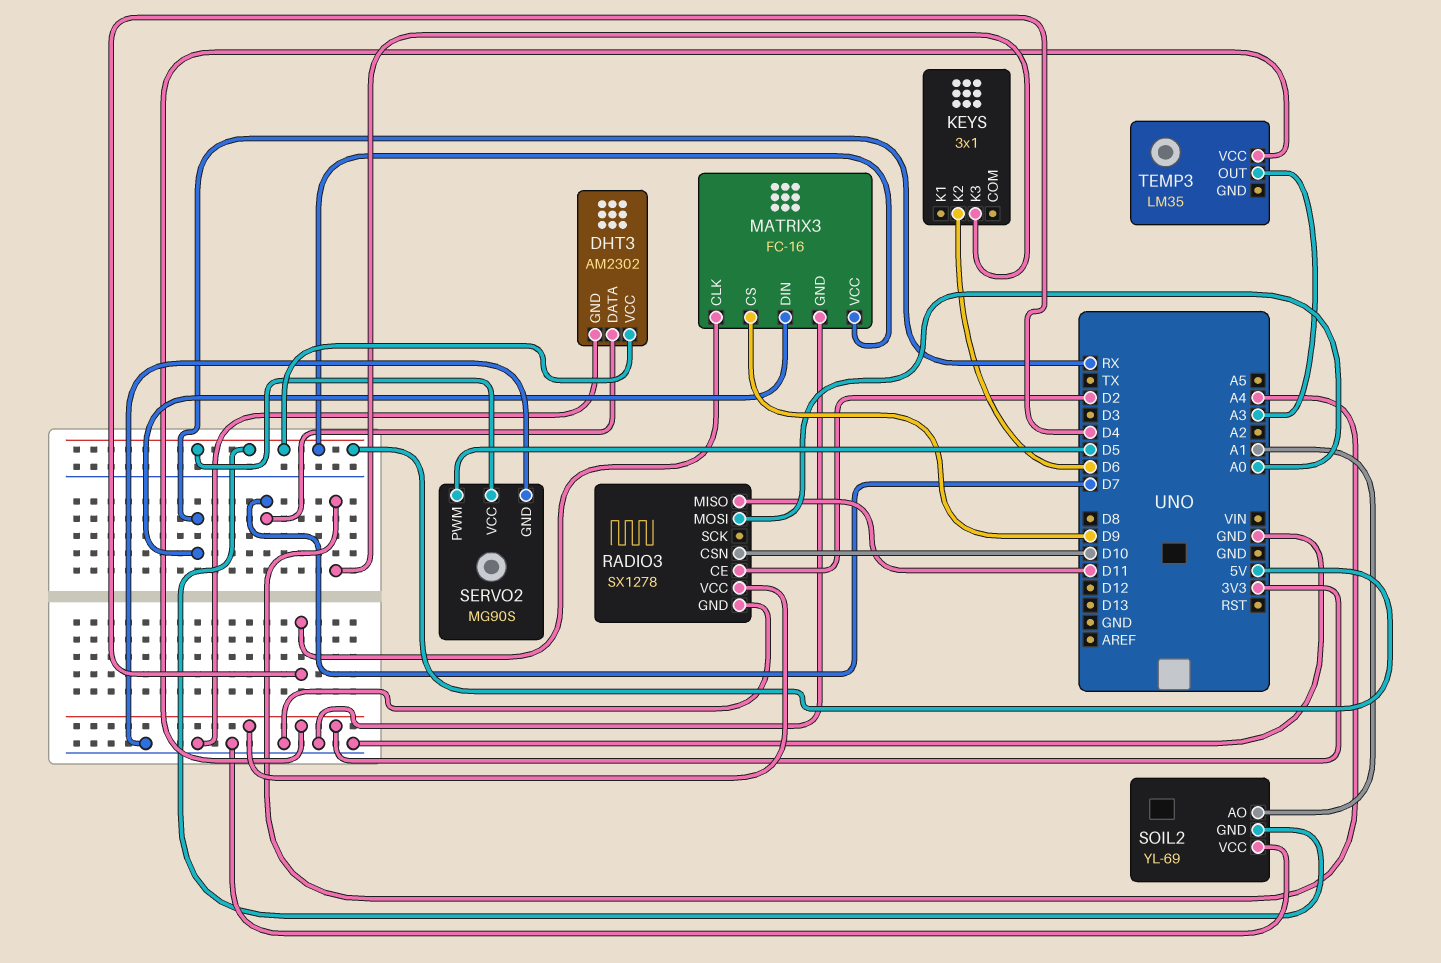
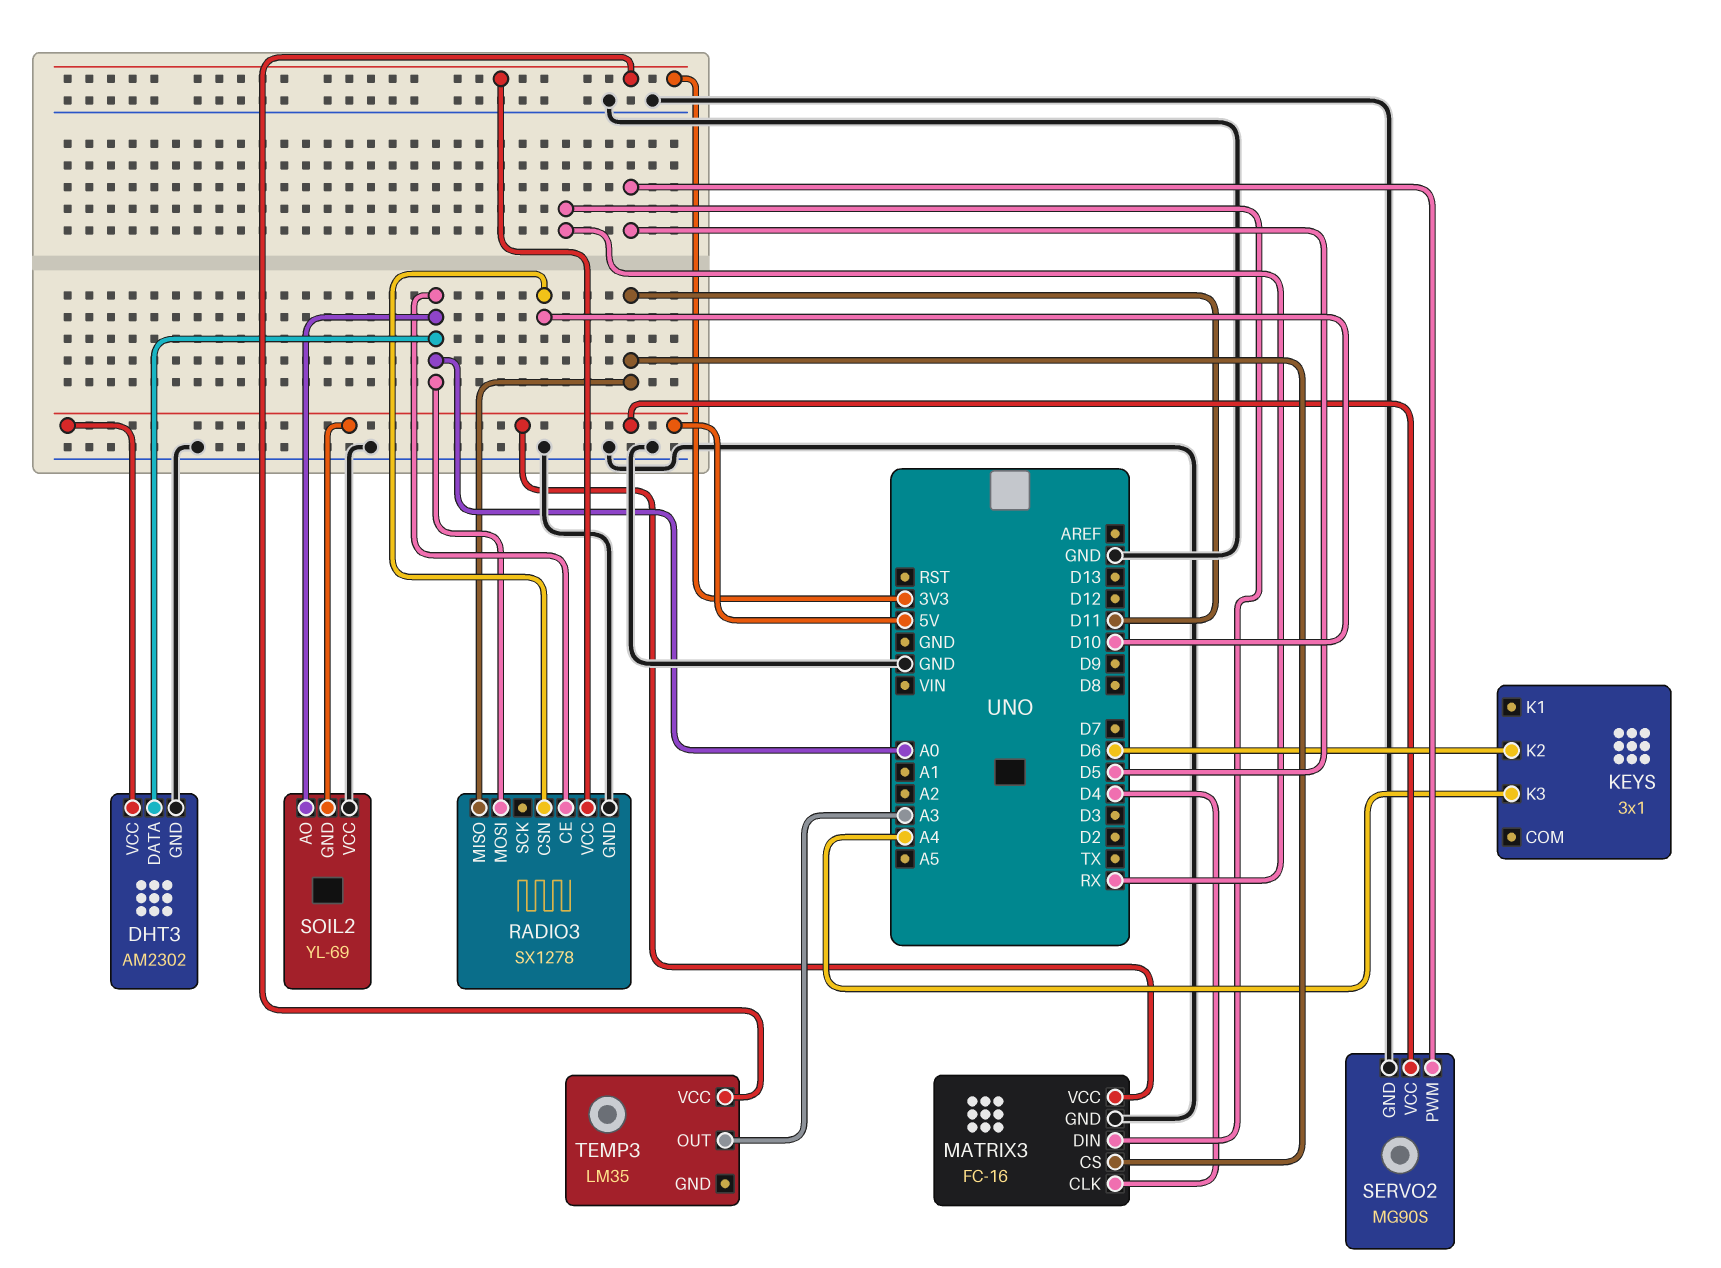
DHT3 pin DATA: D7 -> A0
MATRIX3 pin CS: D9 -> D11
RADIO3 pin CE: D2 -> A0
SOIL2 pin AO: A1 -> A0

